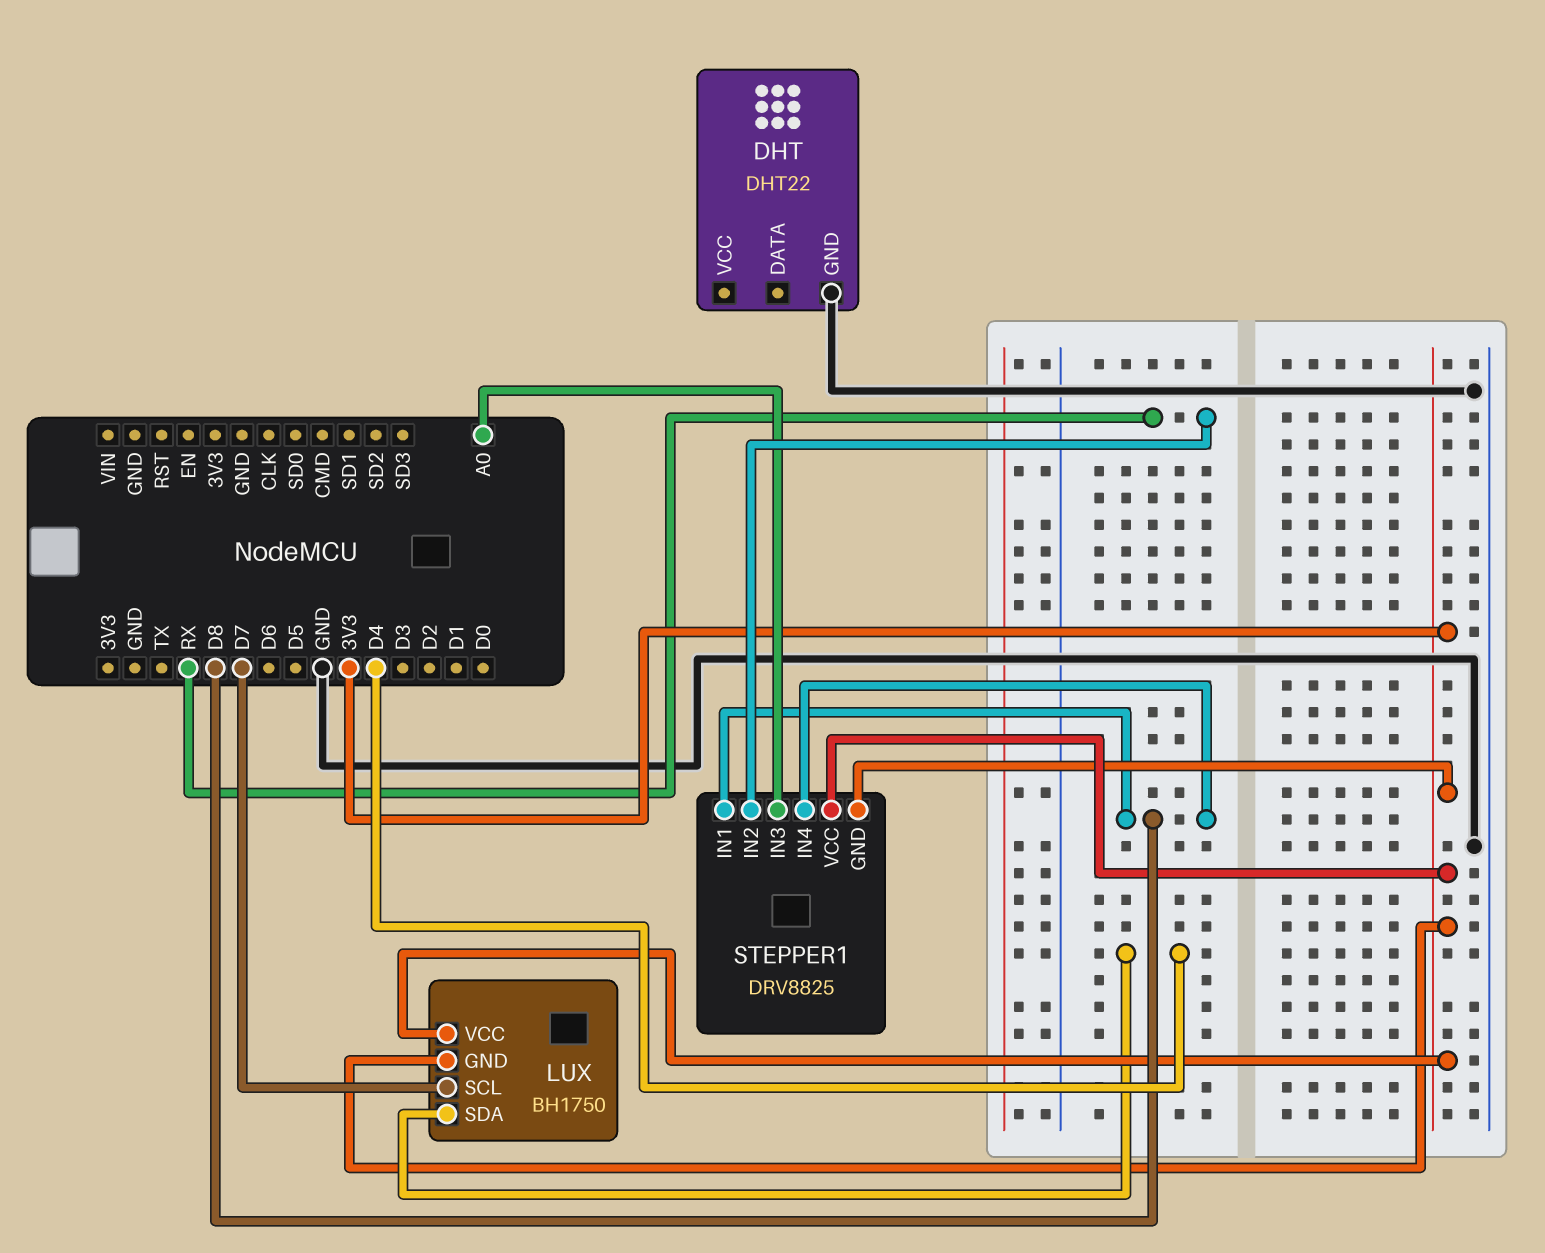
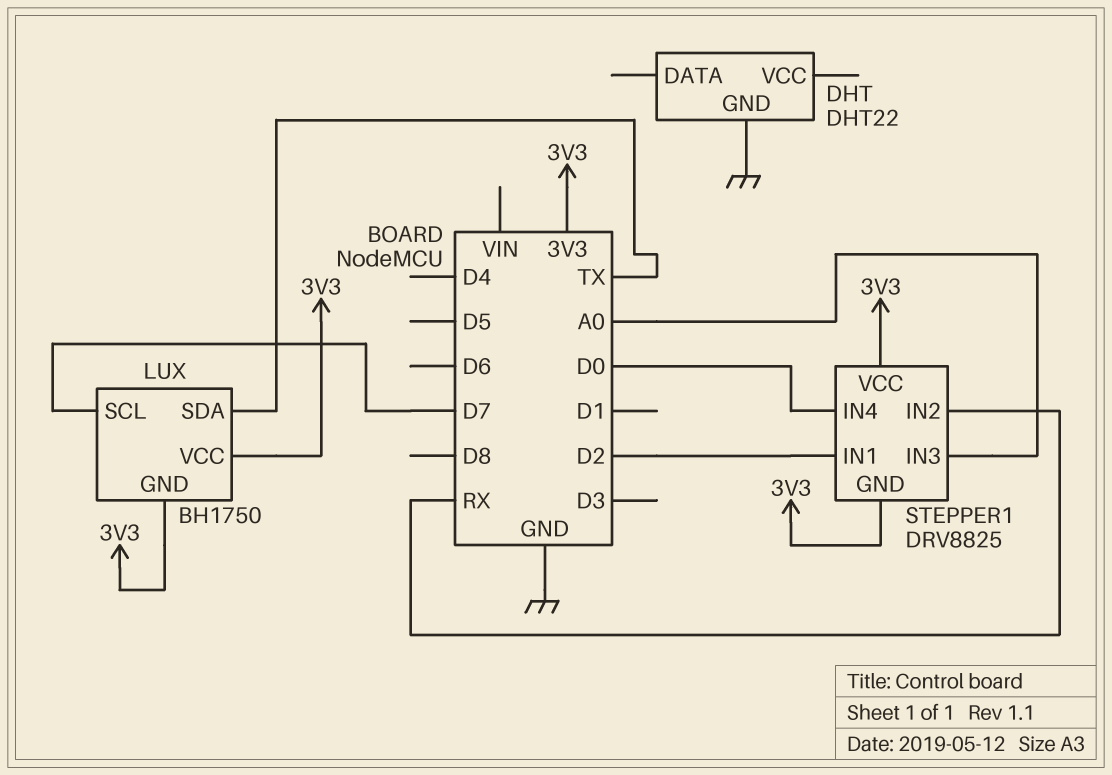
LUX pin SDA: D4 -> TX
STEPPER1 pin IN1: D8 -> D2
STEPPER1 pin IN4: D8 -> D0

